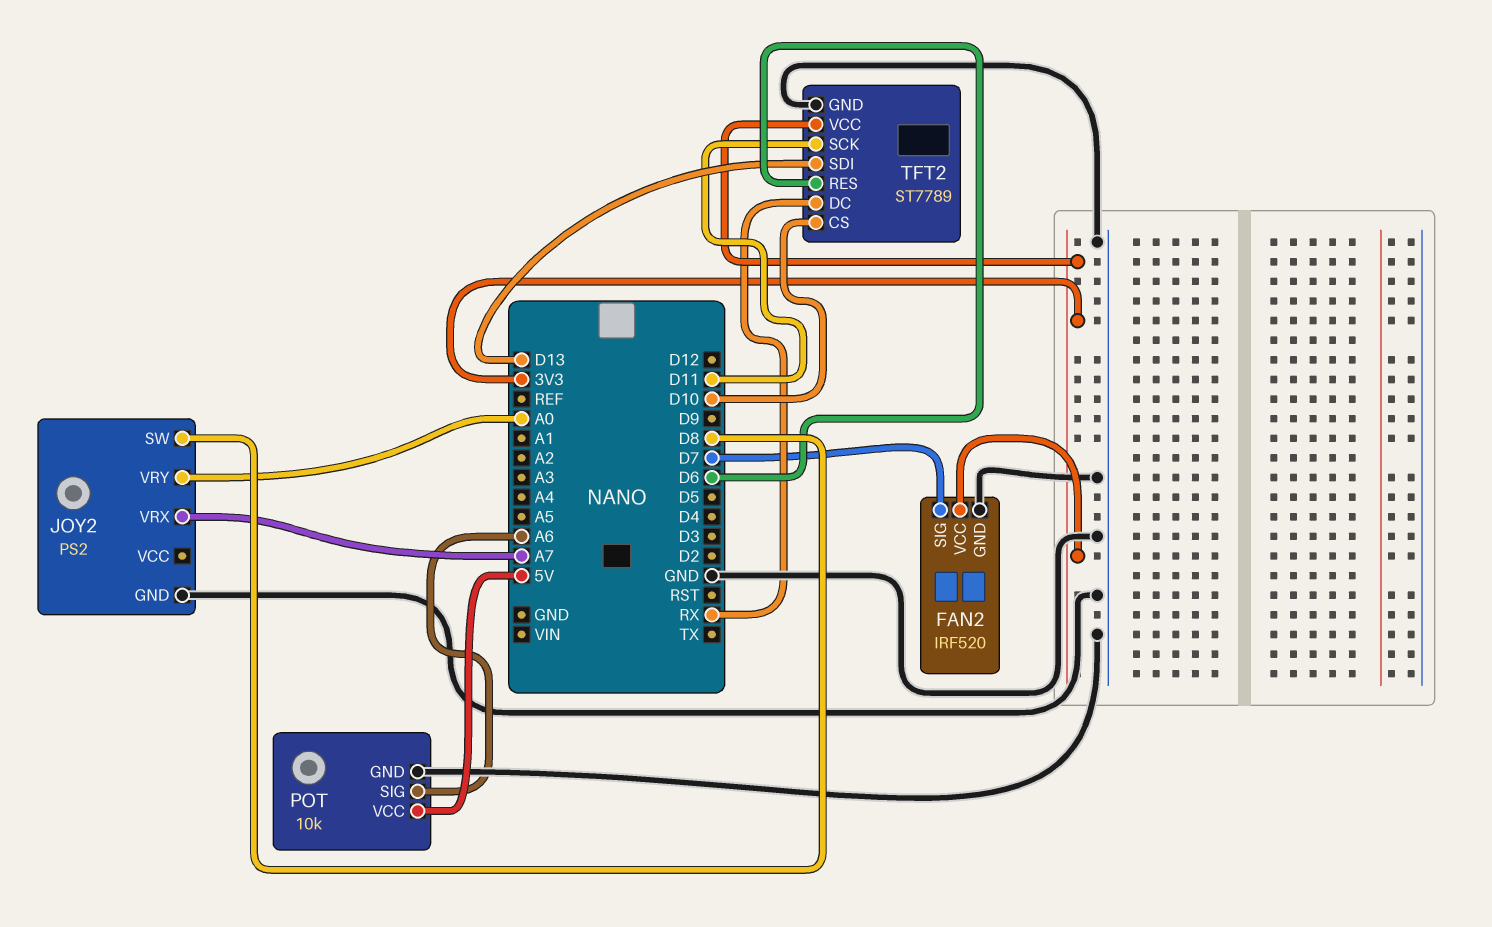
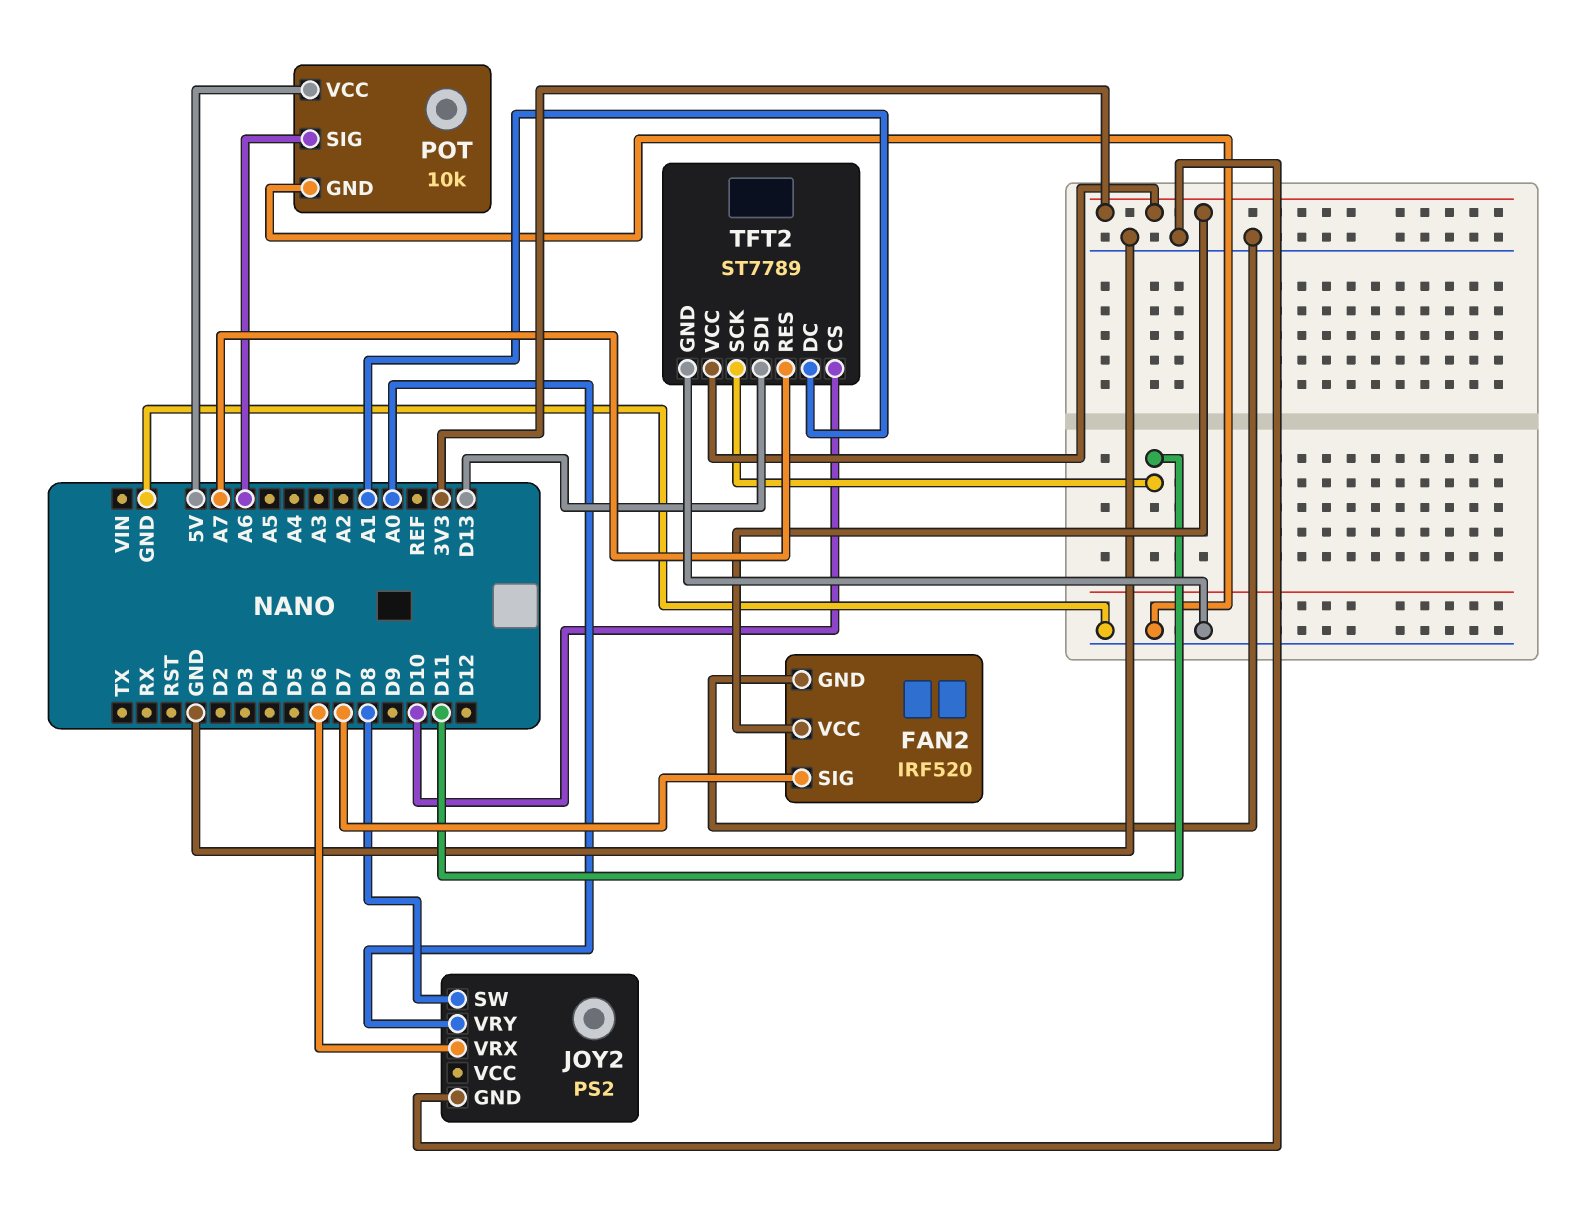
JOY2 pin VRX: A7 -> D6
TFT2 pin DC: RX -> A1
TFT2 pin RES: D6 -> A7

